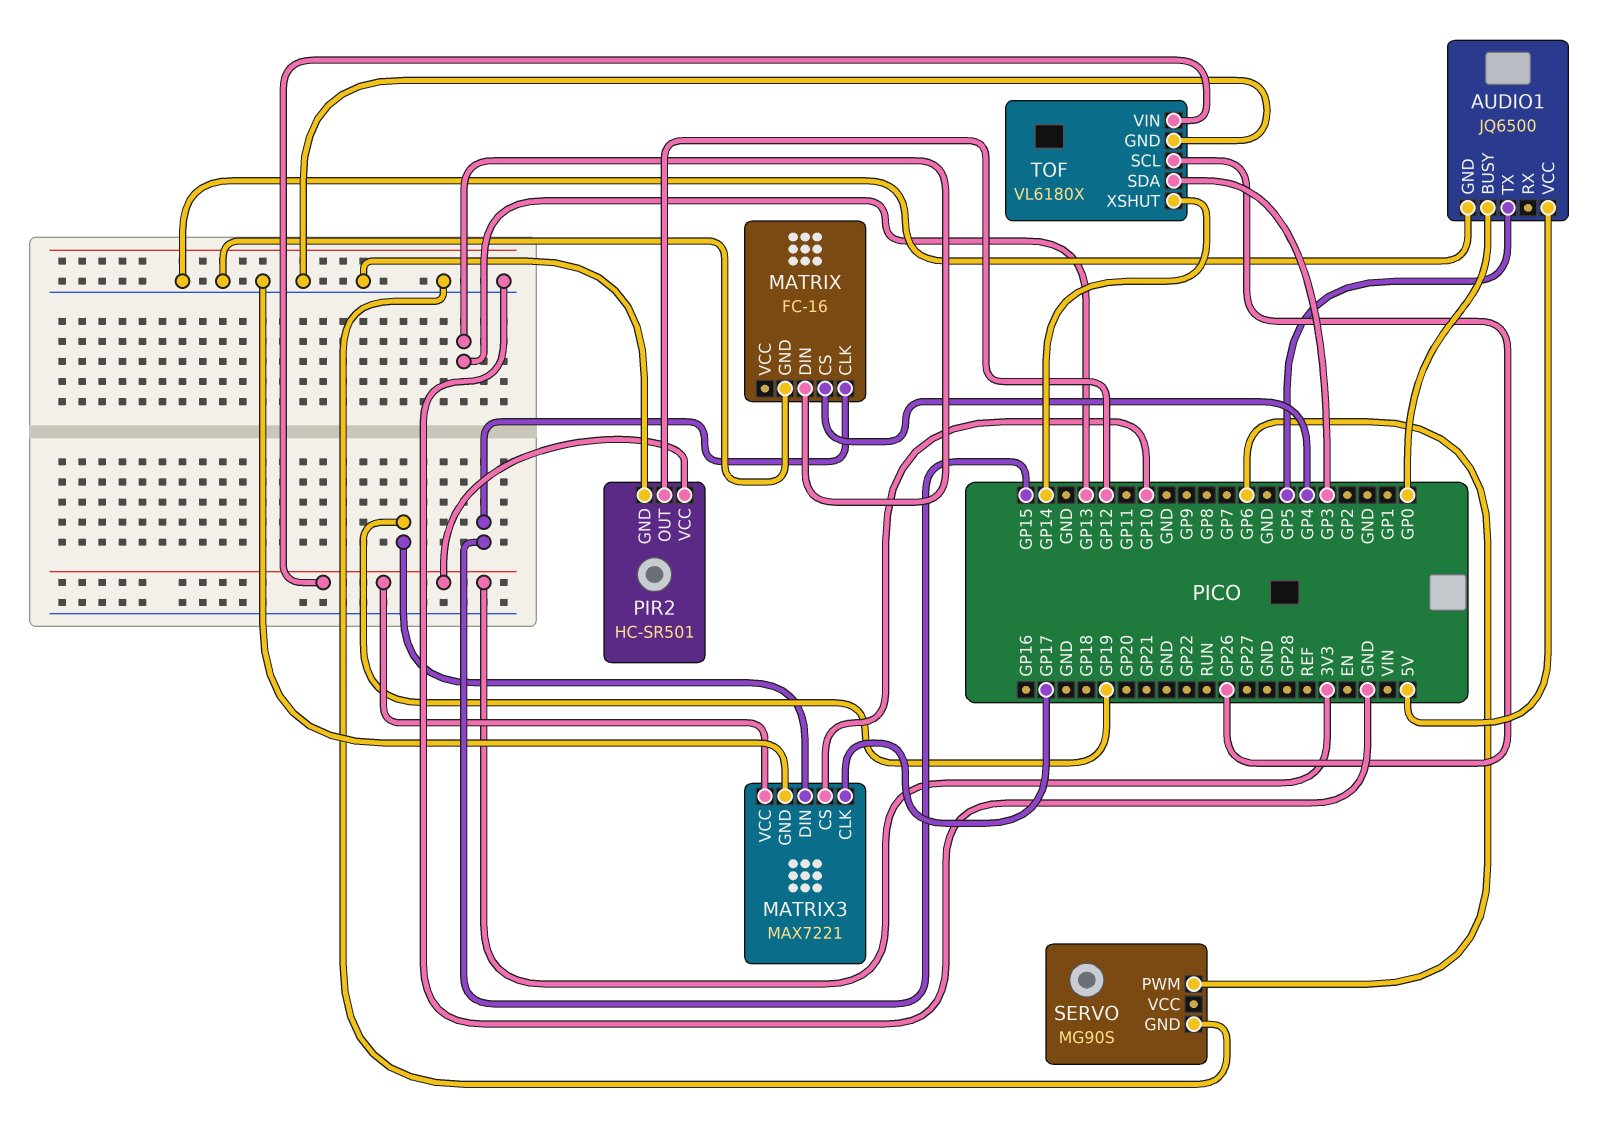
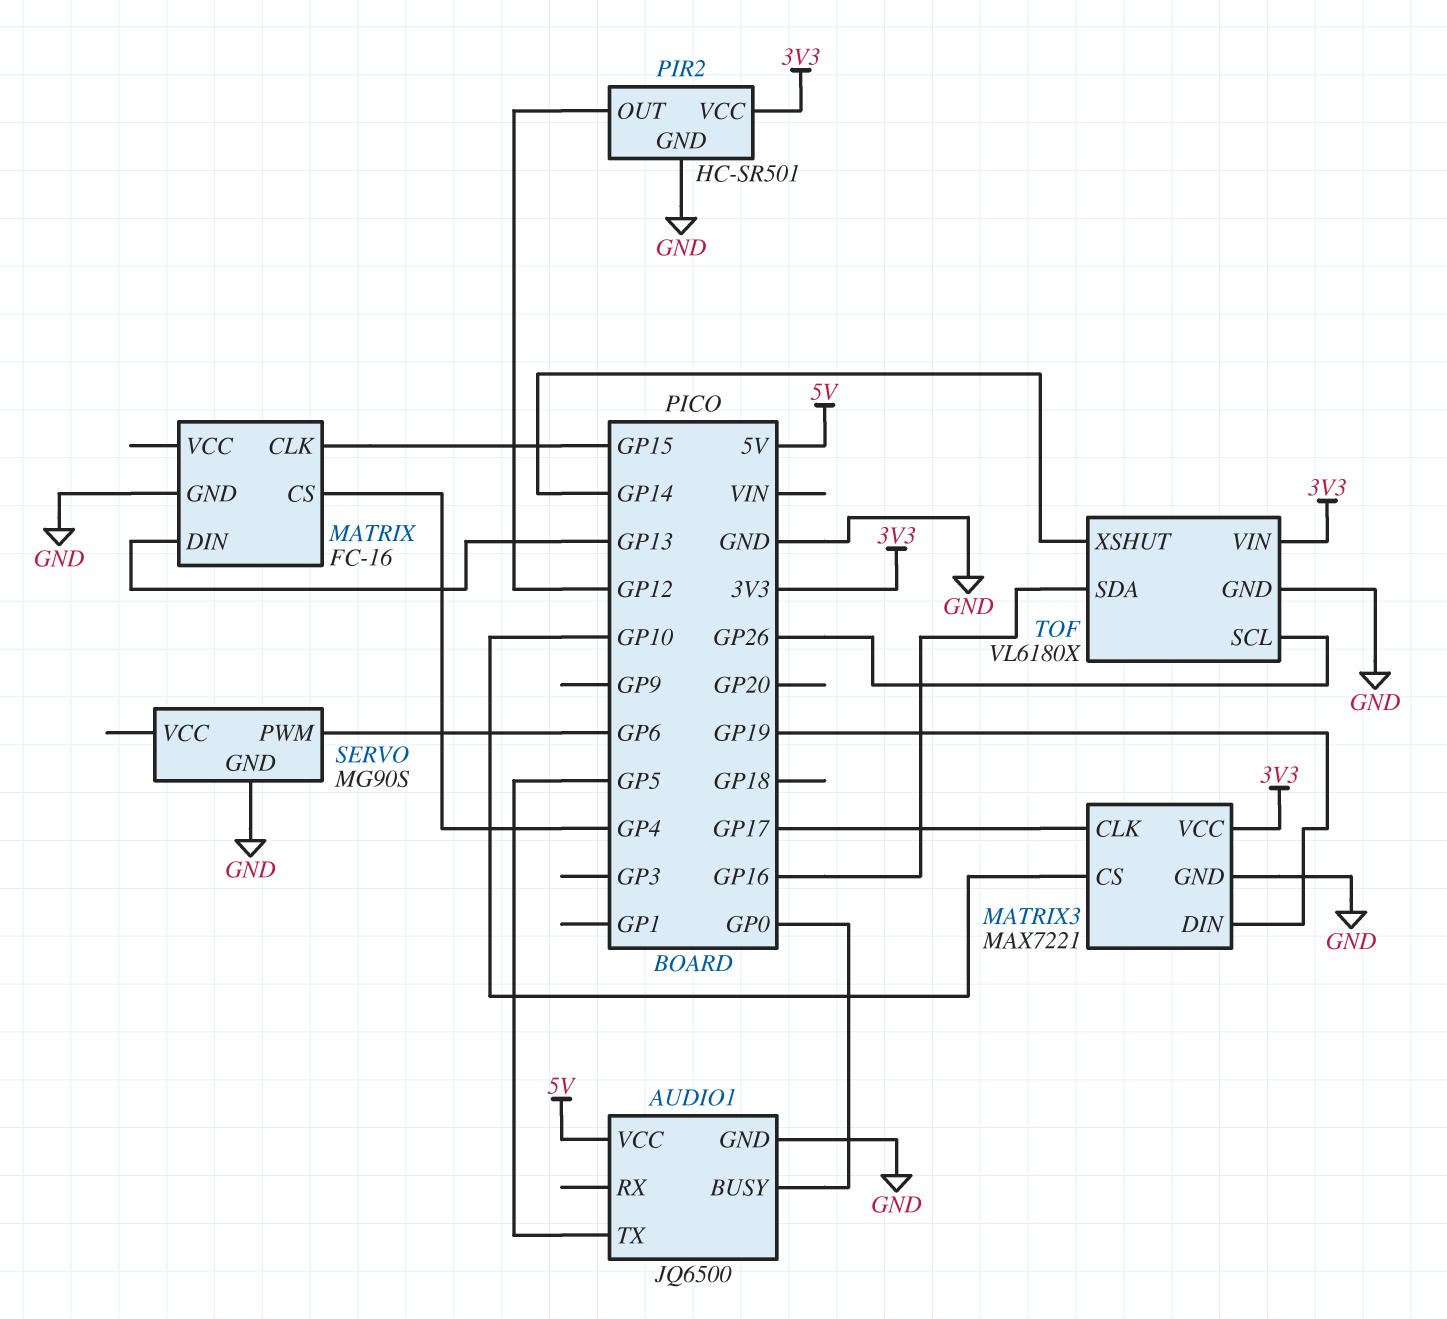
TOF pin SDA: GP3 -> GP16

